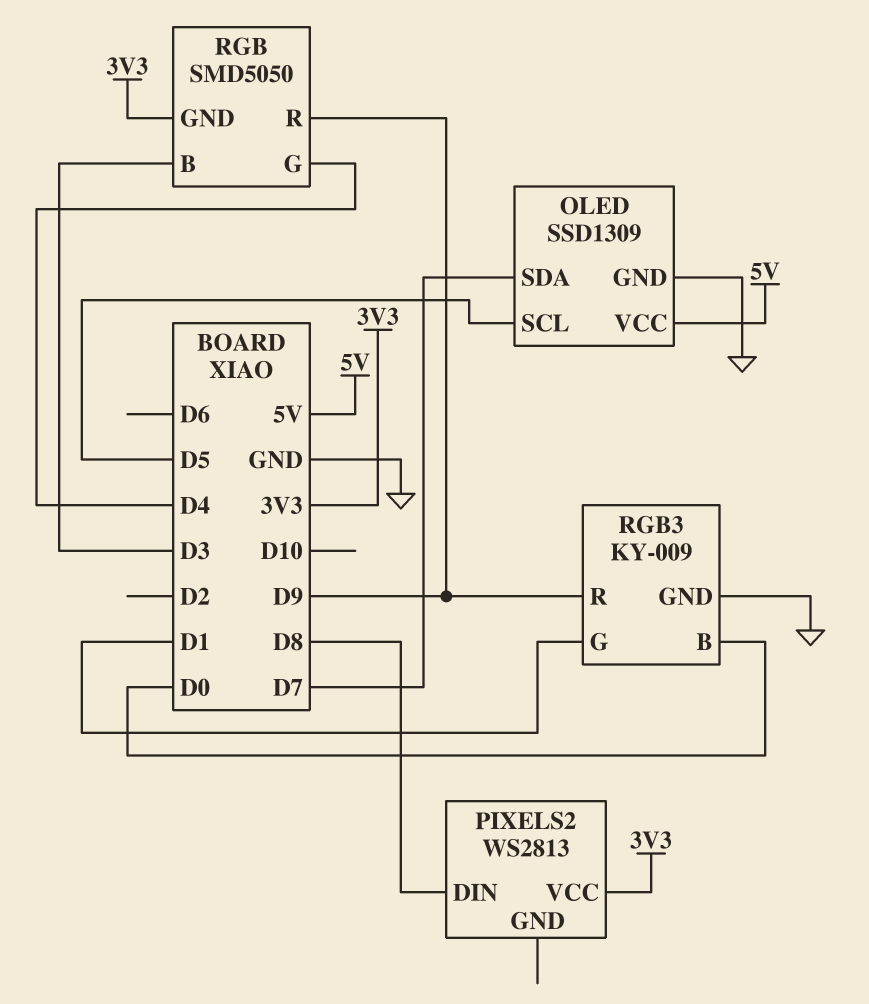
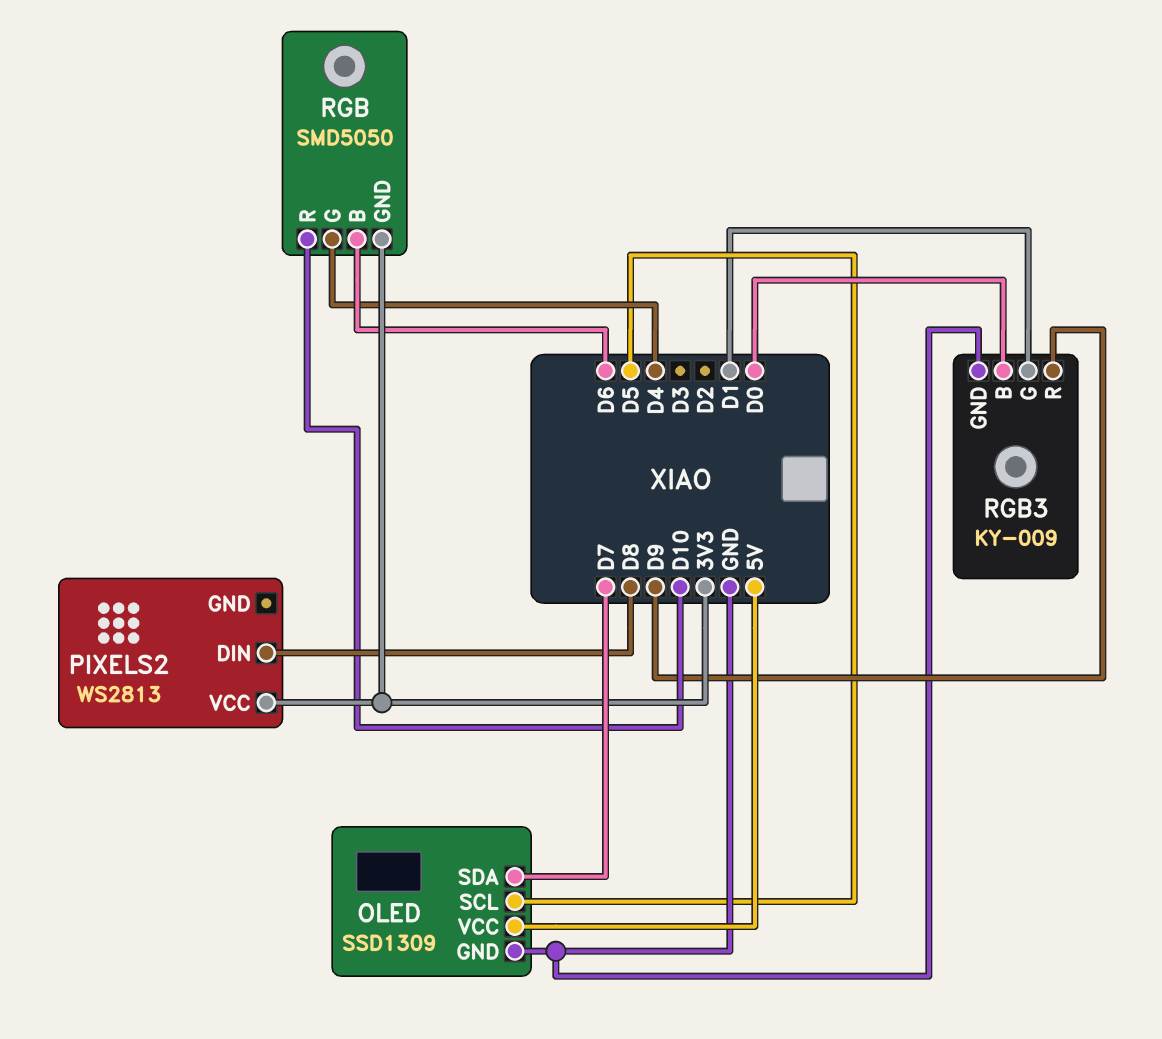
RGB pin B: D3 -> D6
RGB pin R: D9 -> D10

